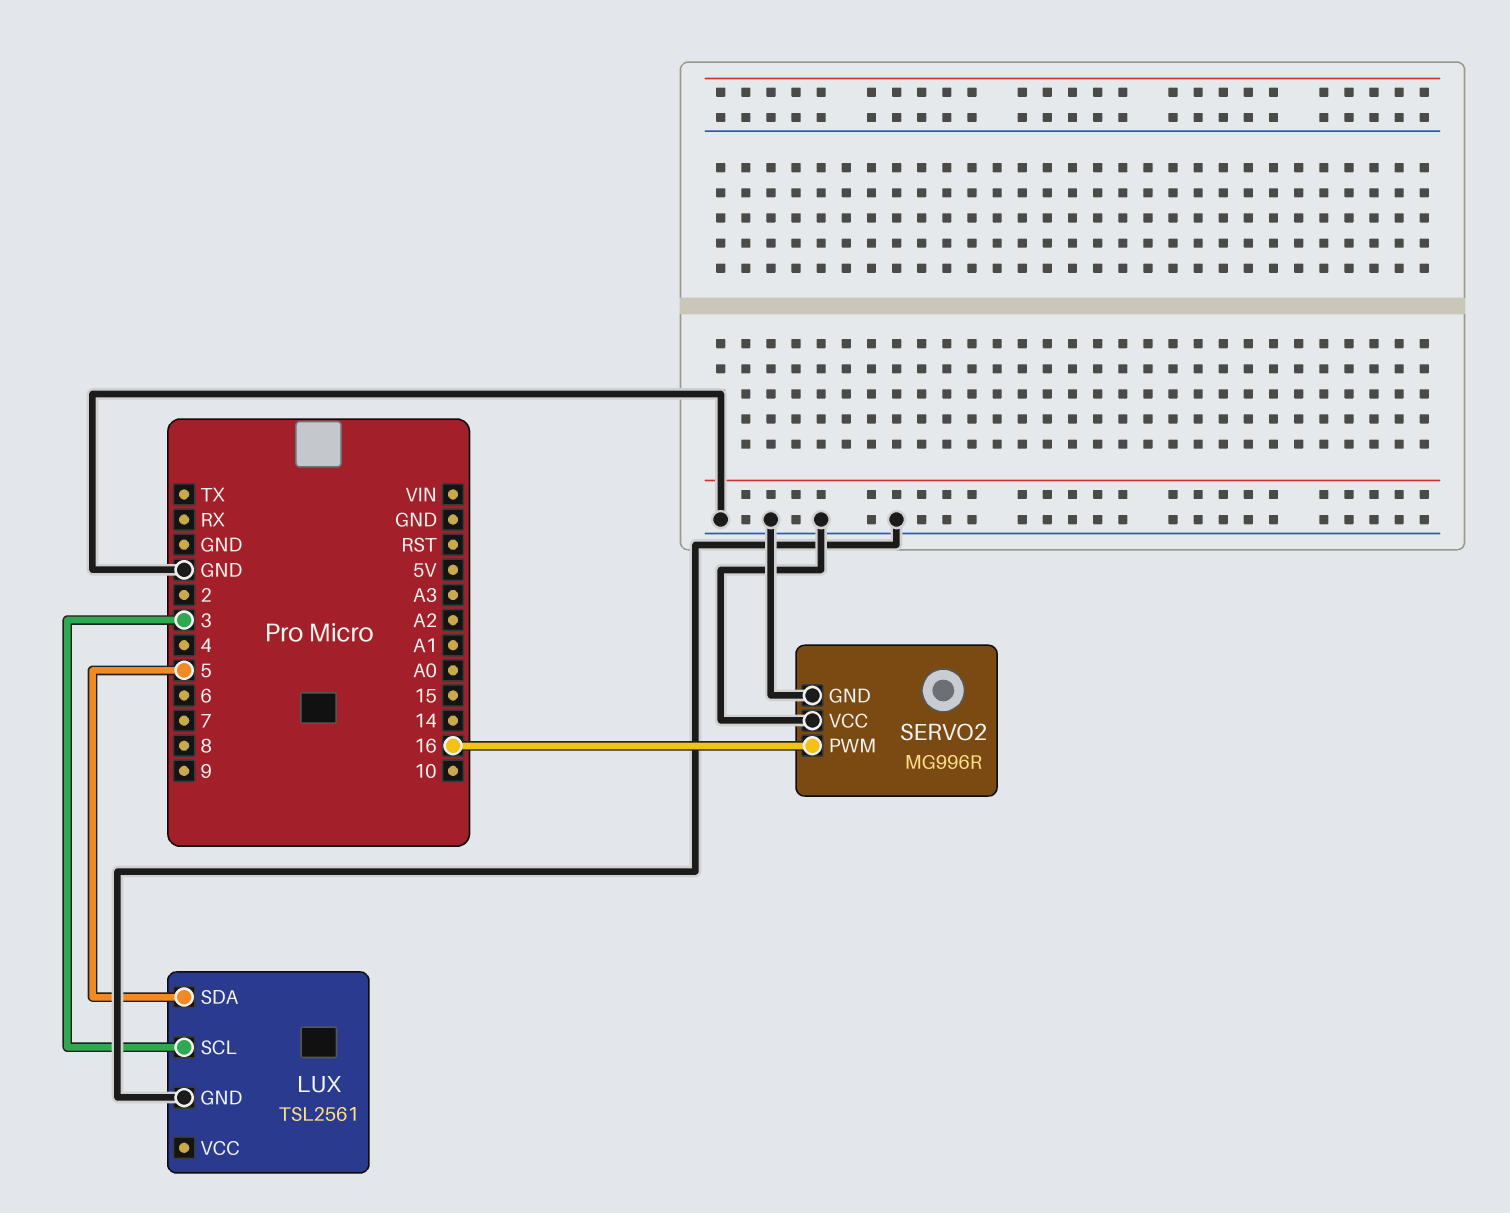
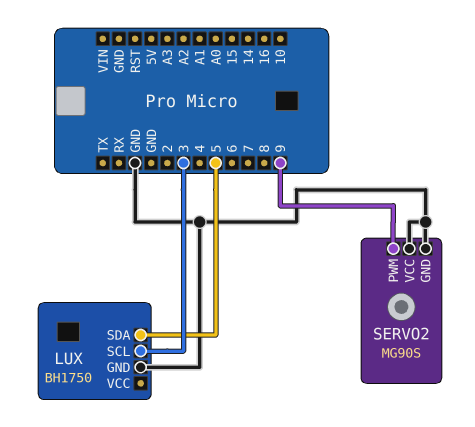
LUX: TSL2561 -> BH1750
SERVO2: MG996R -> MG90S
SERVO2 pin PWM: 16 -> 9

